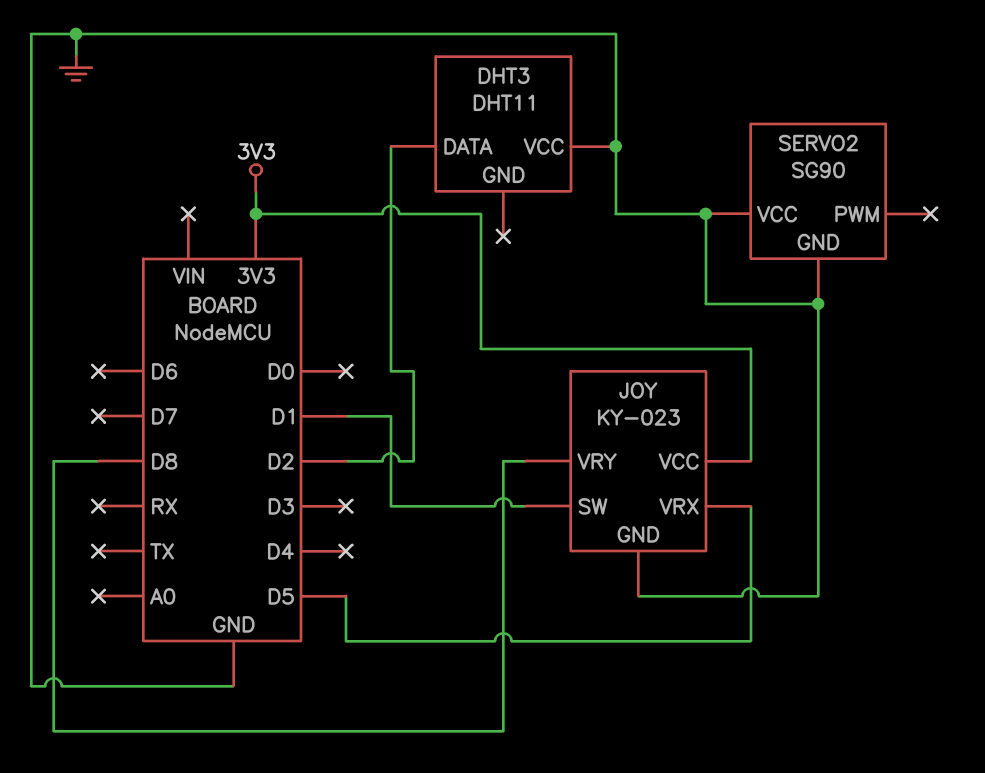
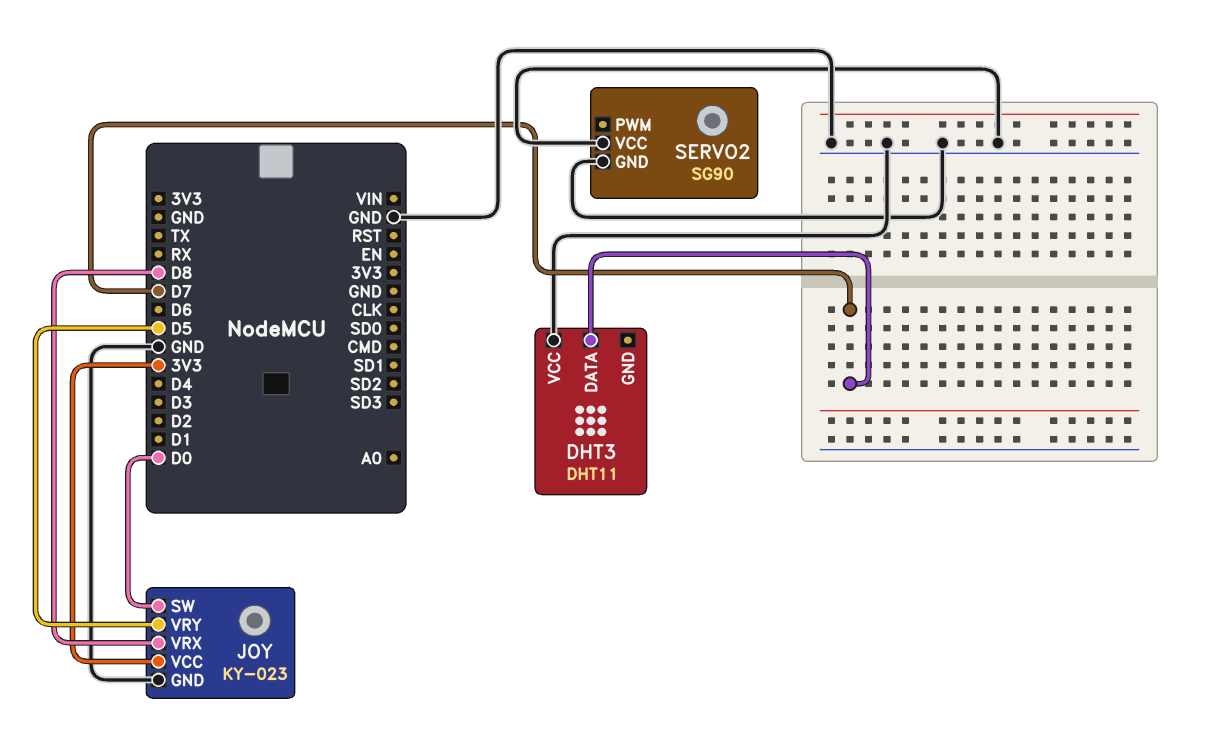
DHT3 pin DATA: D2 -> D7
JOY pin SW: D1 -> D0
JOY pin VRX: D5 -> D8
JOY pin VRY: D8 -> D5

